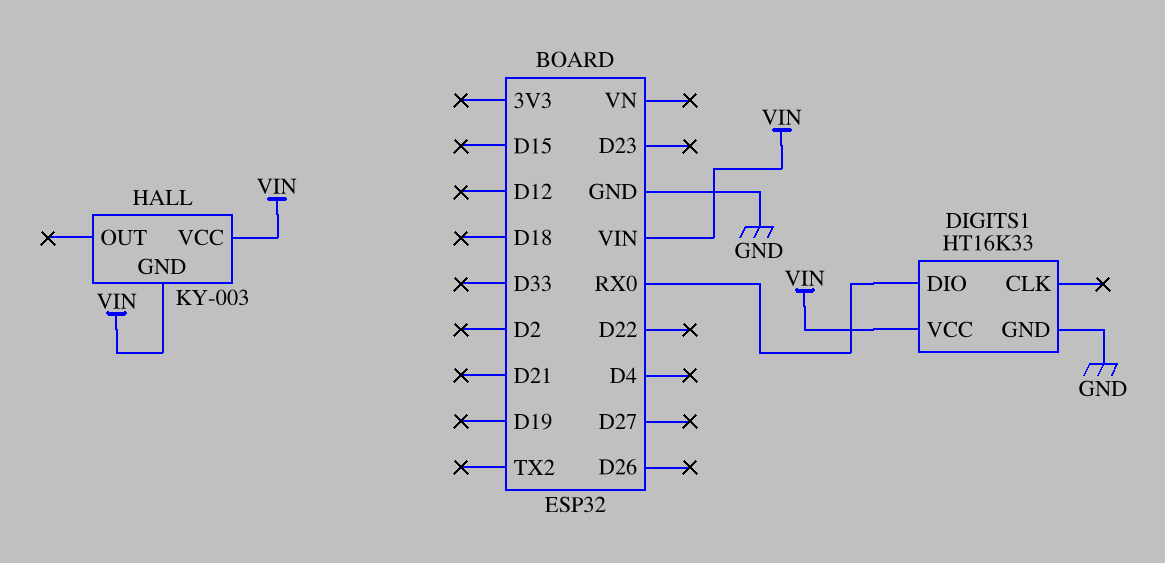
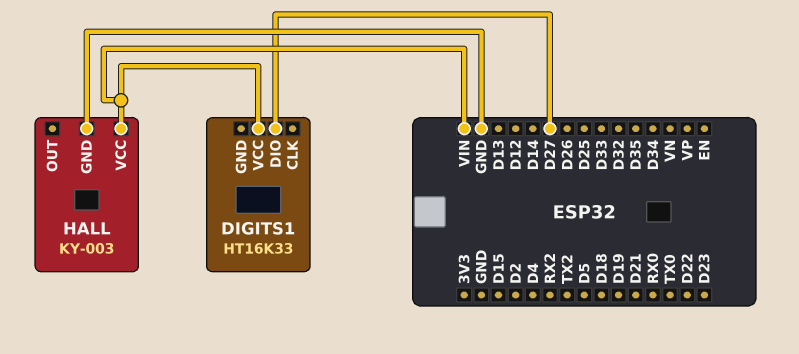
DIGITS1 pin DIO: RX0 -> D27
DIGITS1 pin GND: GND -> none
HALL pin GND: VIN -> GND

